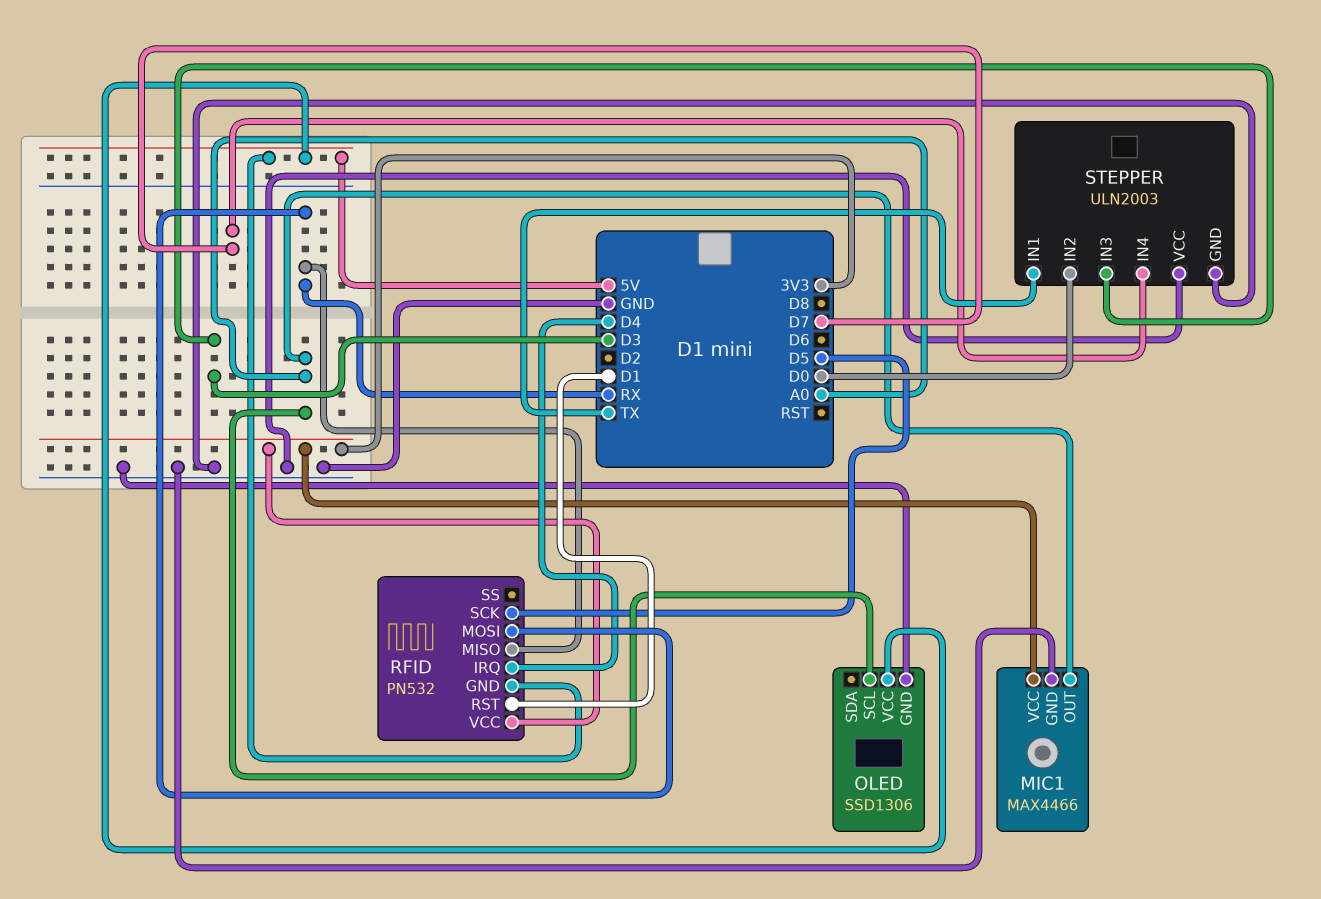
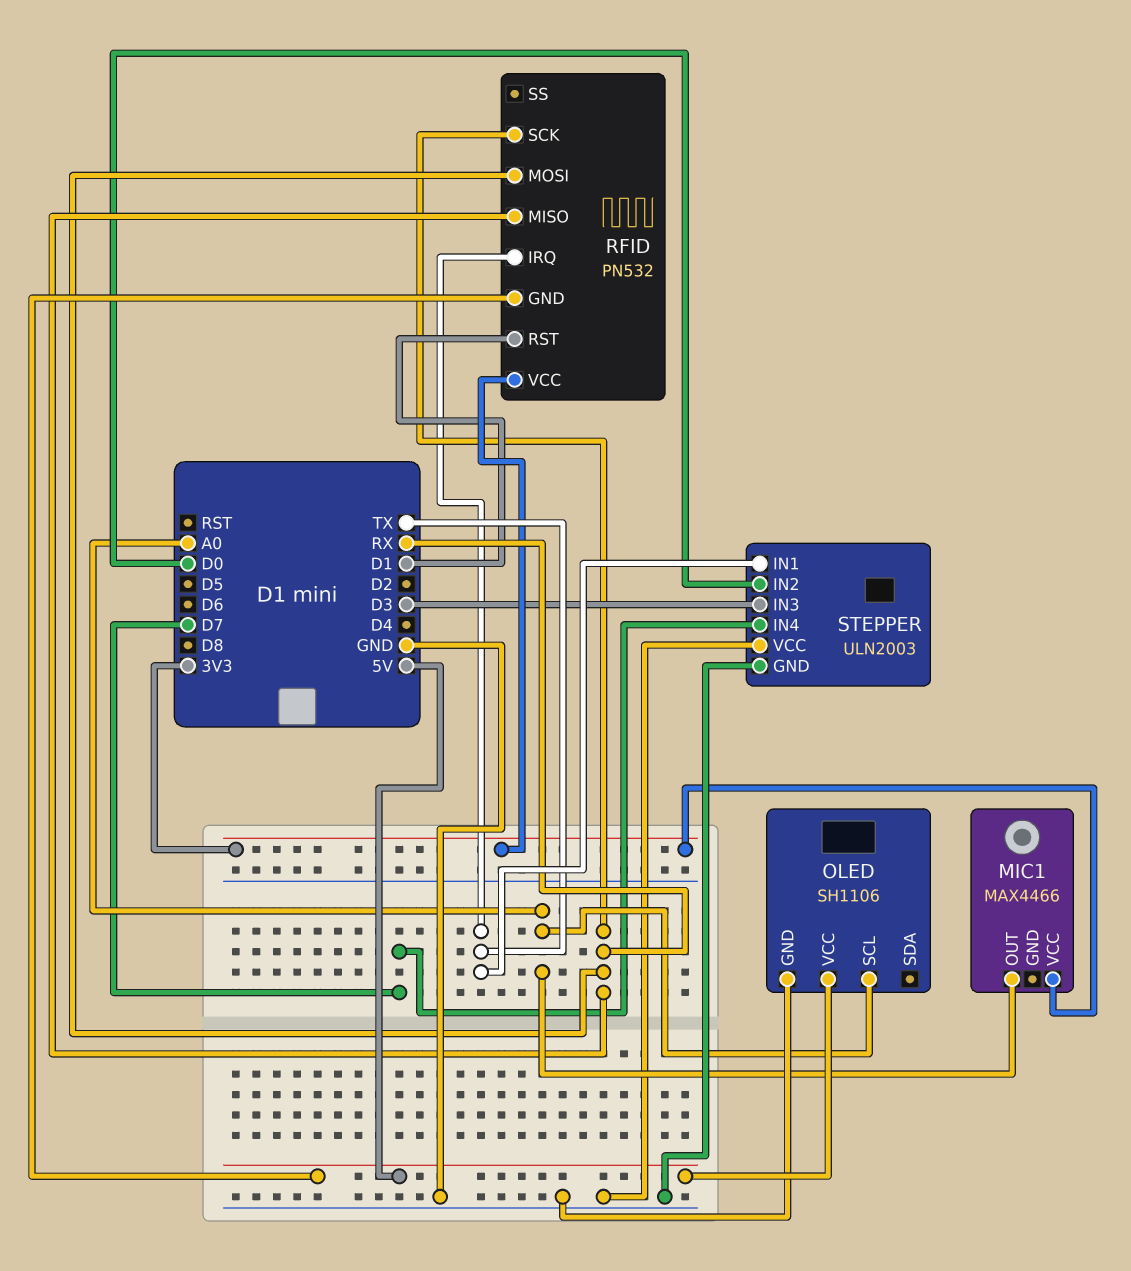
MIC1 pin GND: GND -> none
OLED: SSD1306 -> SH1106
RFID pin IRQ: D4 -> TX
RFID pin SCK: D5 -> RX

